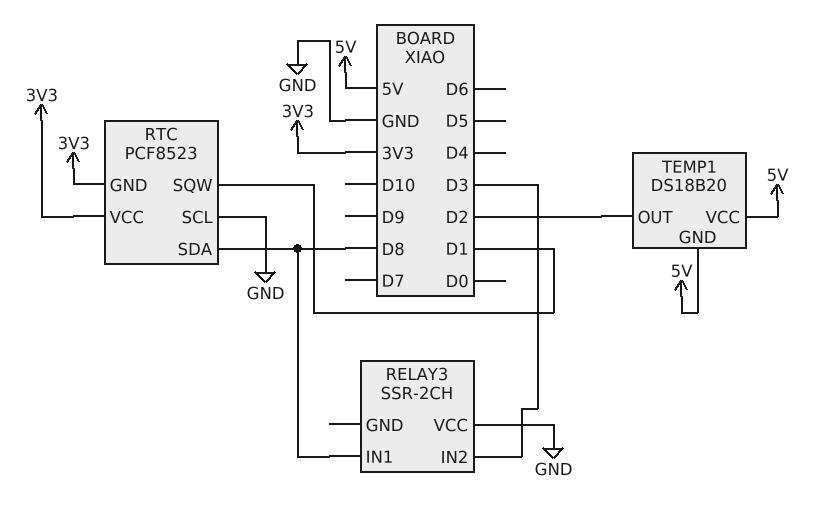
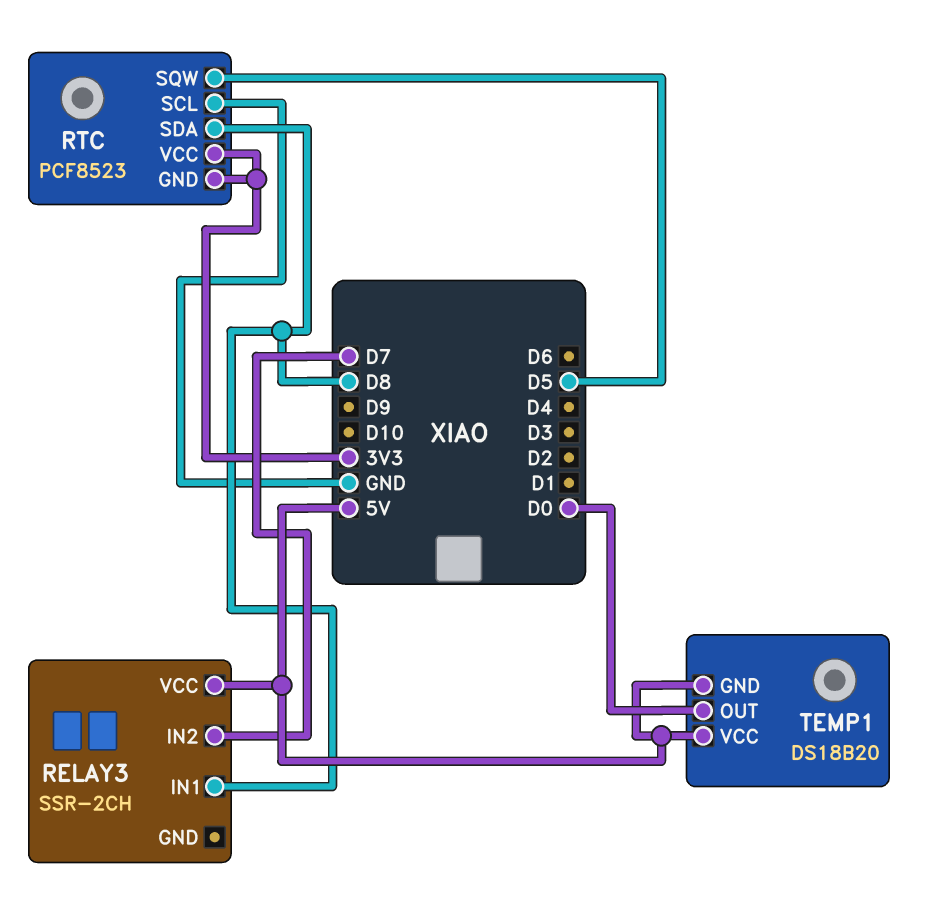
RELAY3 pin IN2: D3 -> D7
RELAY3 pin VCC: GND -> 5V
RTC pin SQW: D1 -> D5
TEMP1 pin OUT: D2 -> D0

